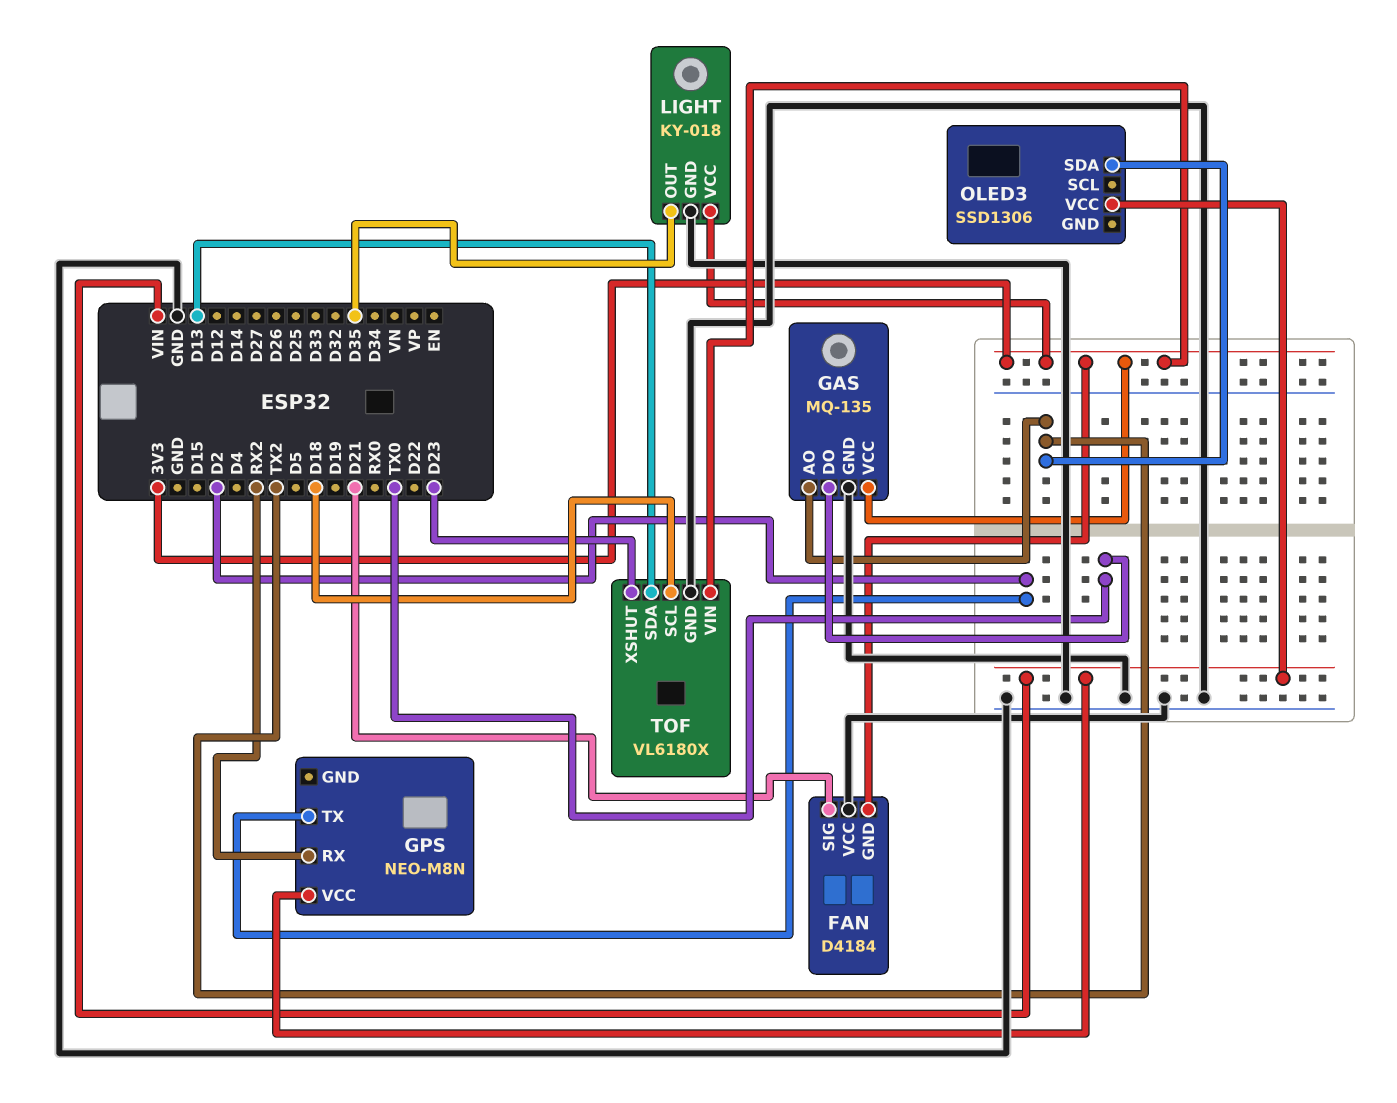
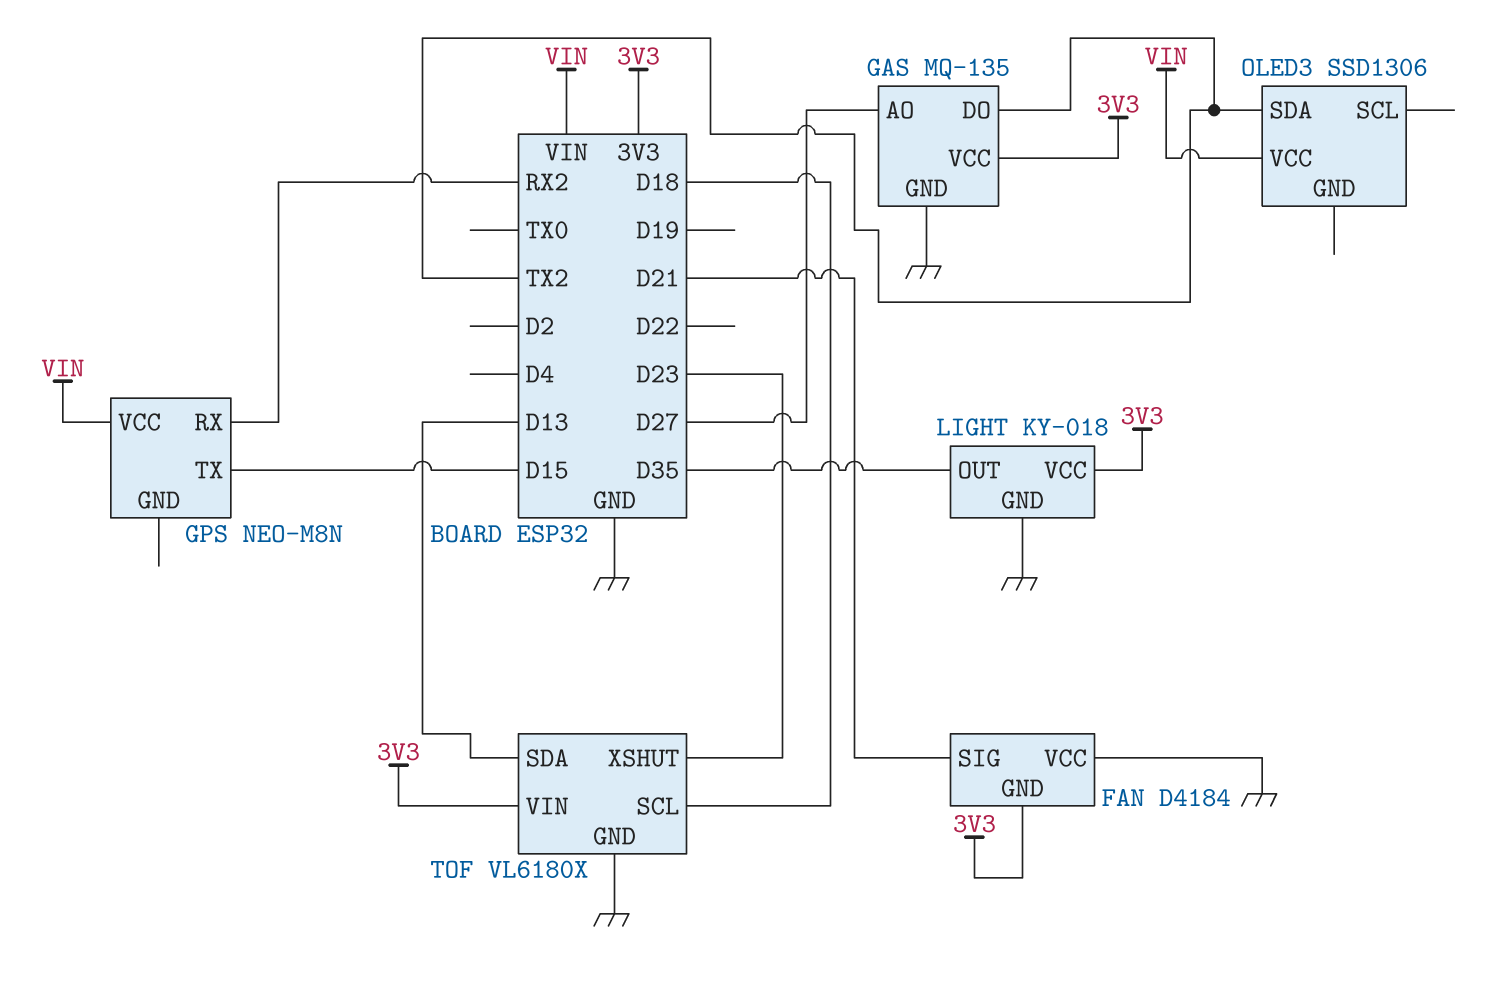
GAS pin AO: TX2 -> D27
GAS pin DO: TX0 -> TX2
GPS pin TX: D2 -> D15

